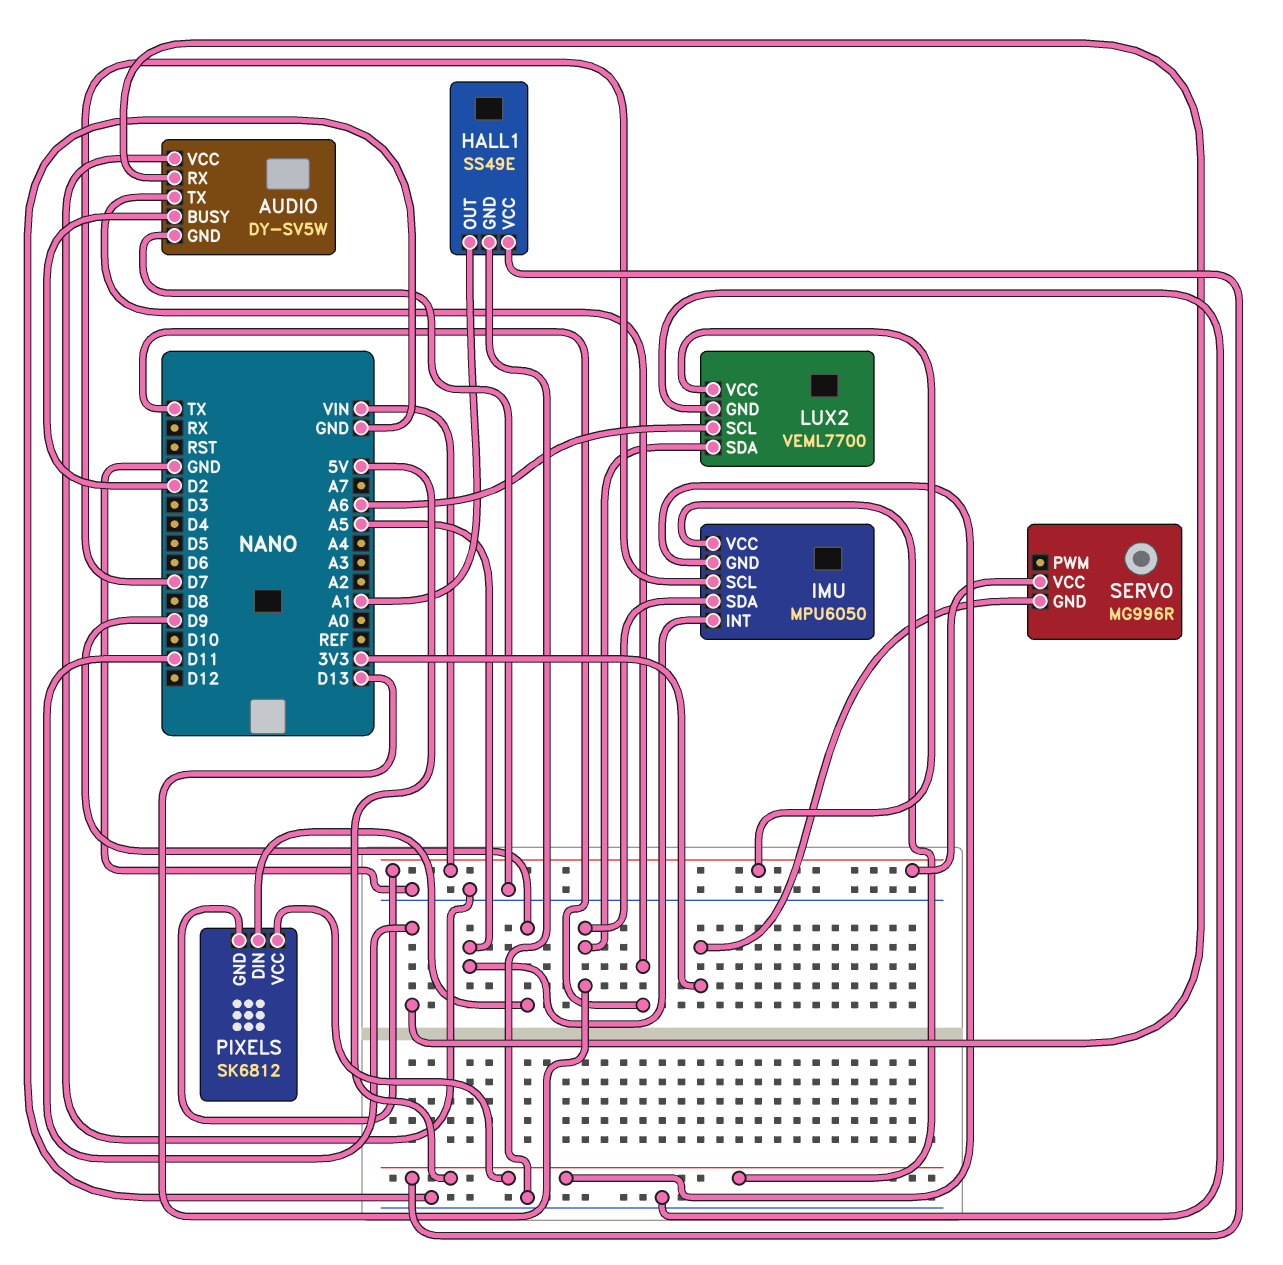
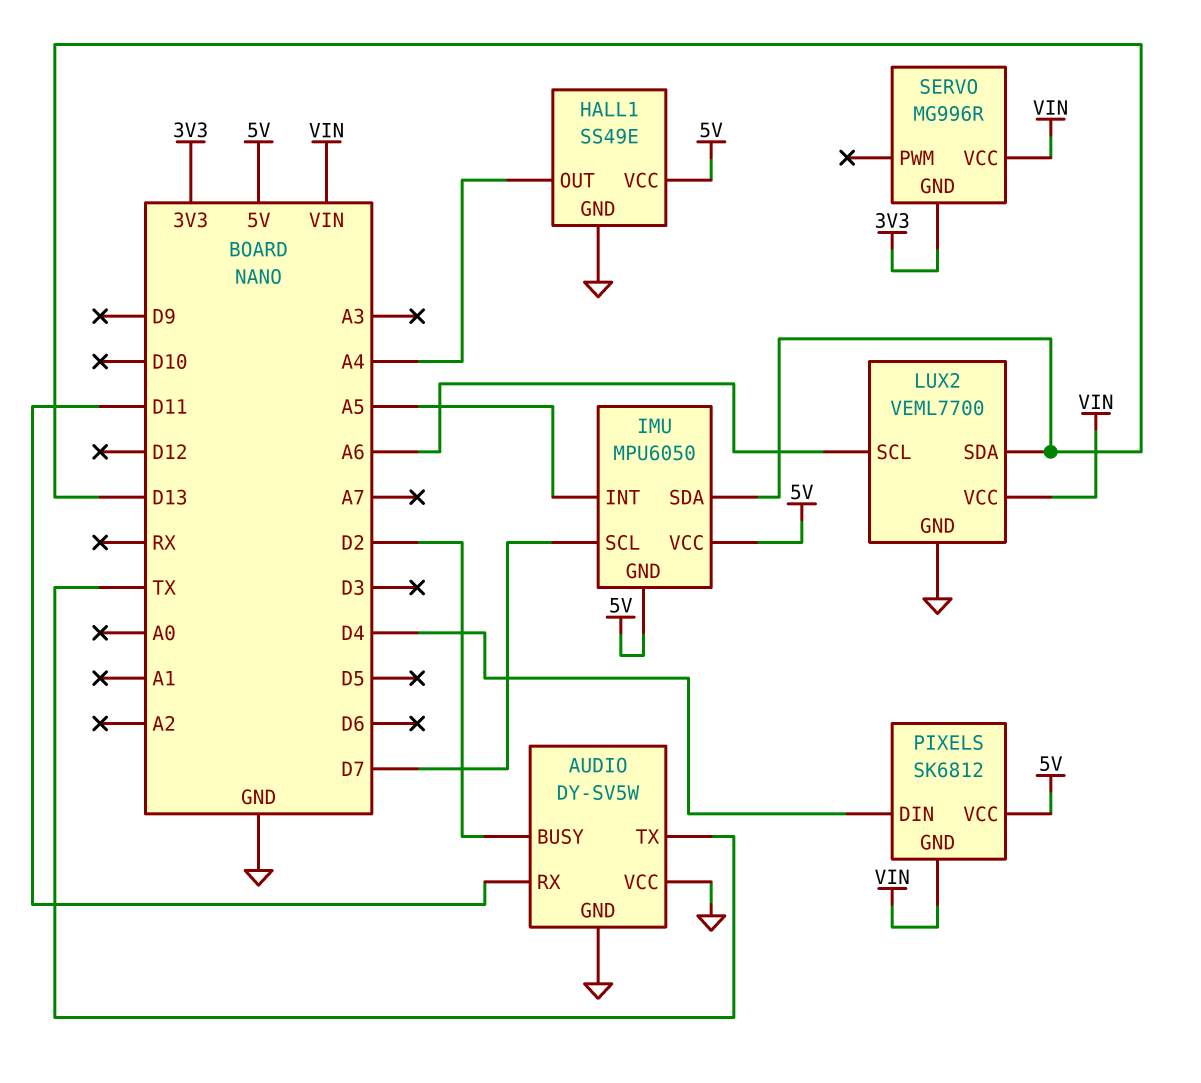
HALL1 pin OUT: A1 -> A4
PIXELS pin DIN: D9 -> D4

